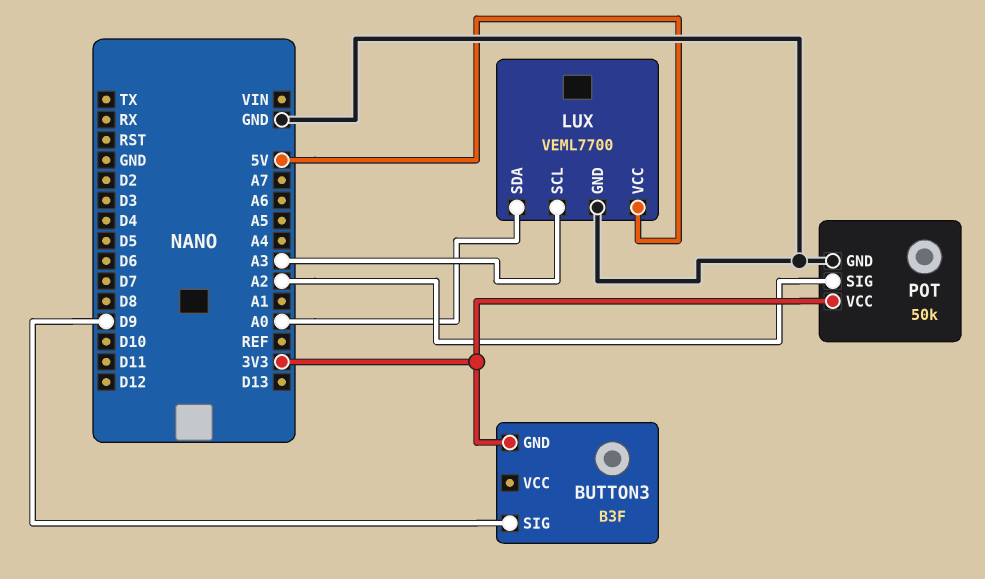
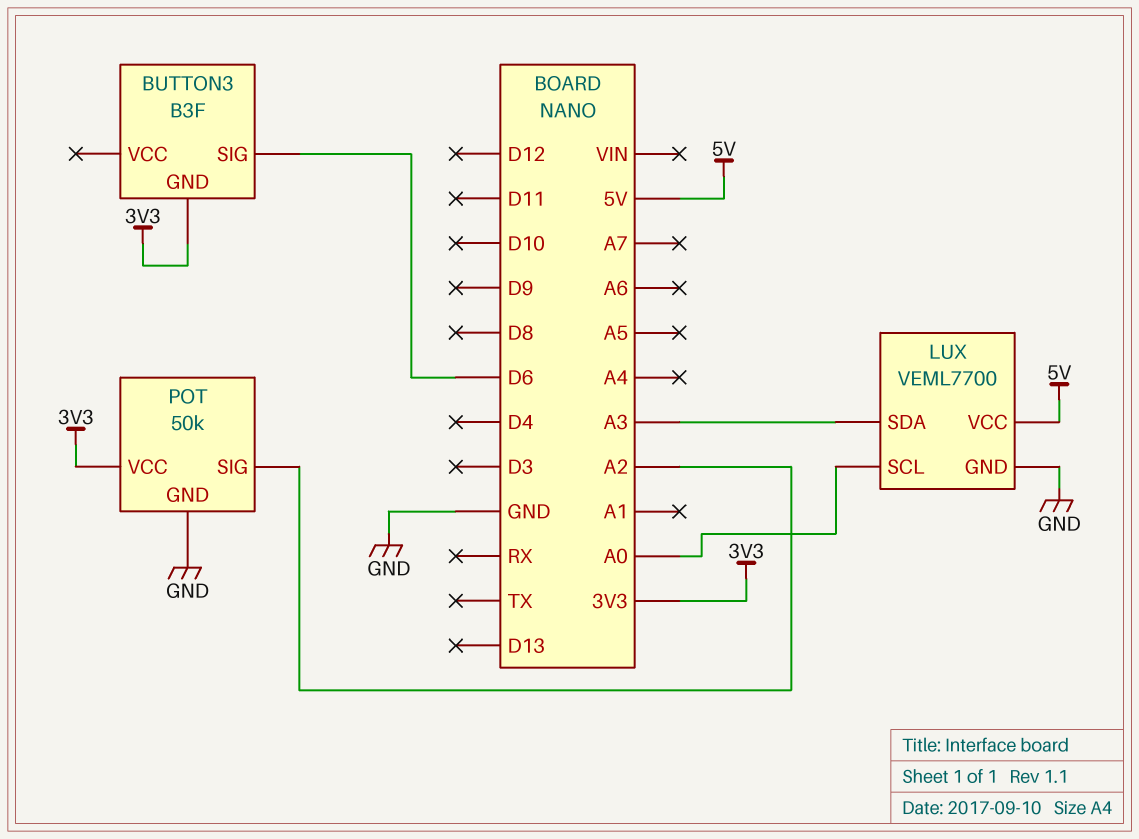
BUTTON3 pin SIG: D9 -> D6
LUX pin SCL: A3 -> A0
LUX pin SDA: A0 -> A3

